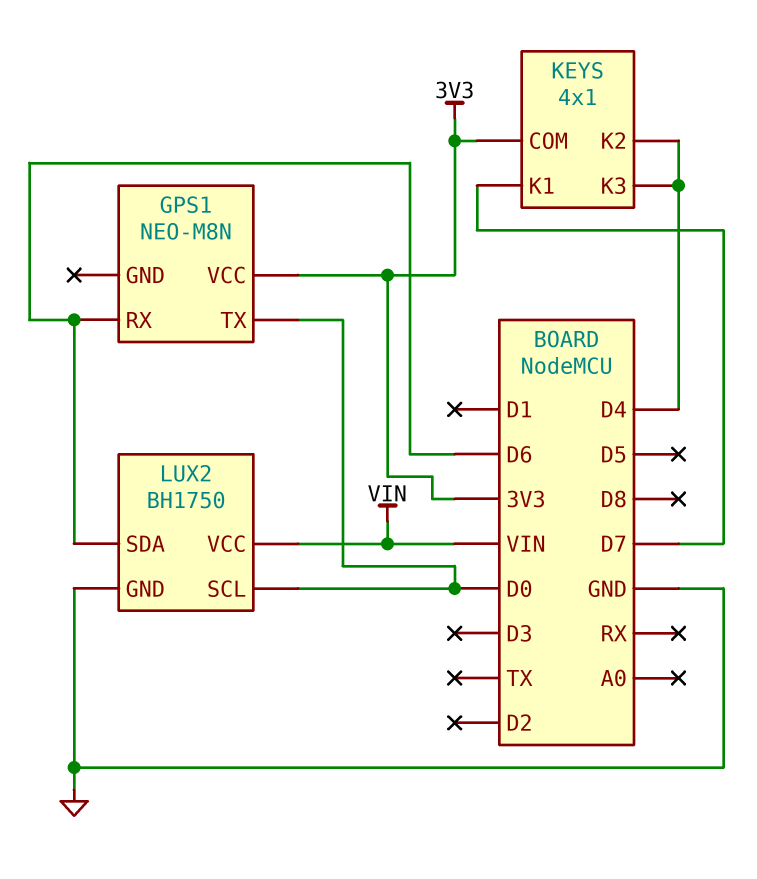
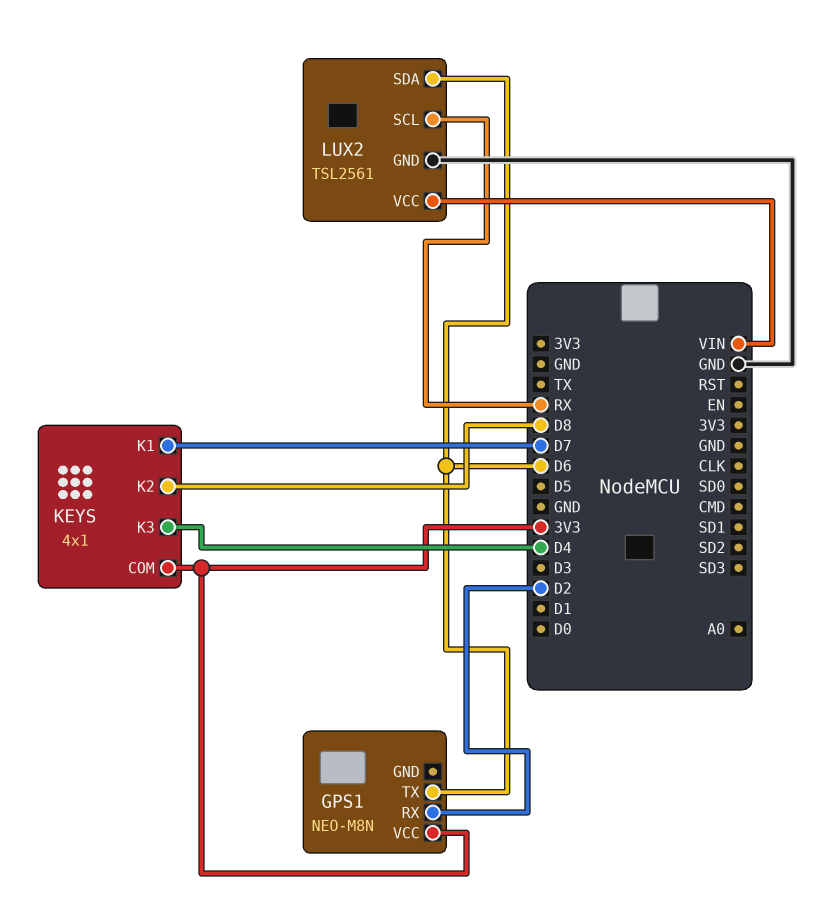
GPS1 pin RX: D6 -> D2
GPS1 pin TX: D0 -> D6
KEYS pin K2: D4 -> D8
LUX2: BH1750 -> TSL2561
LUX2 pin SCL: D0 -> RX

